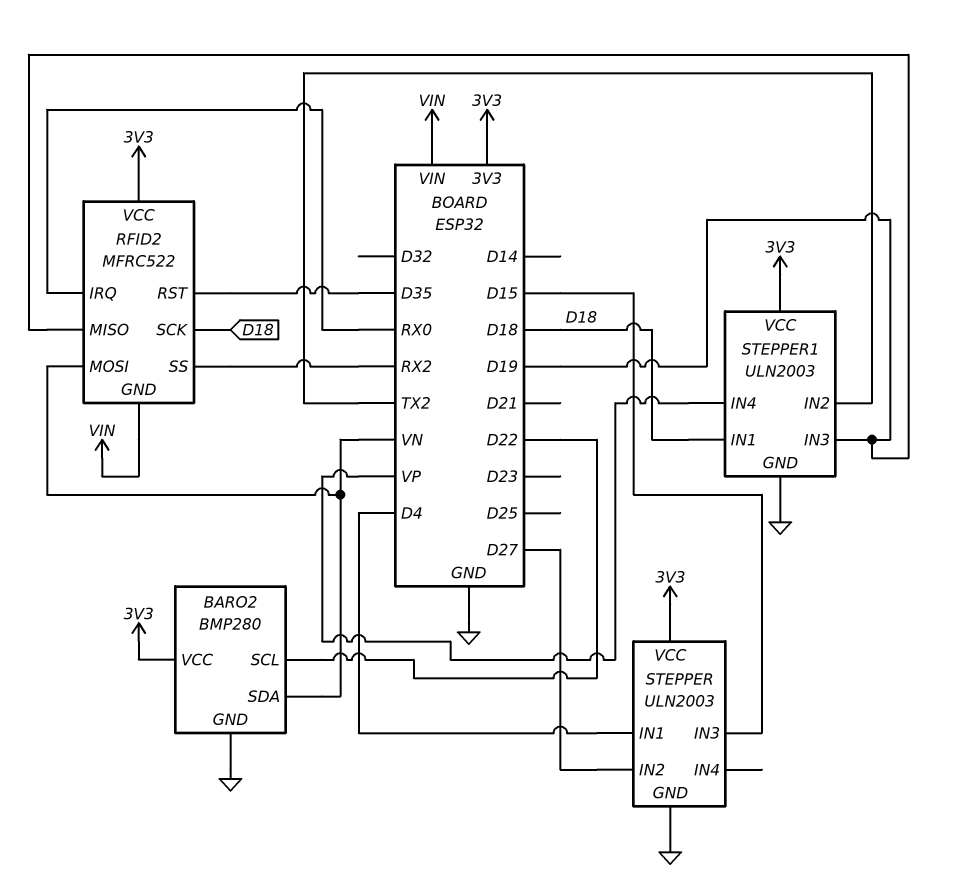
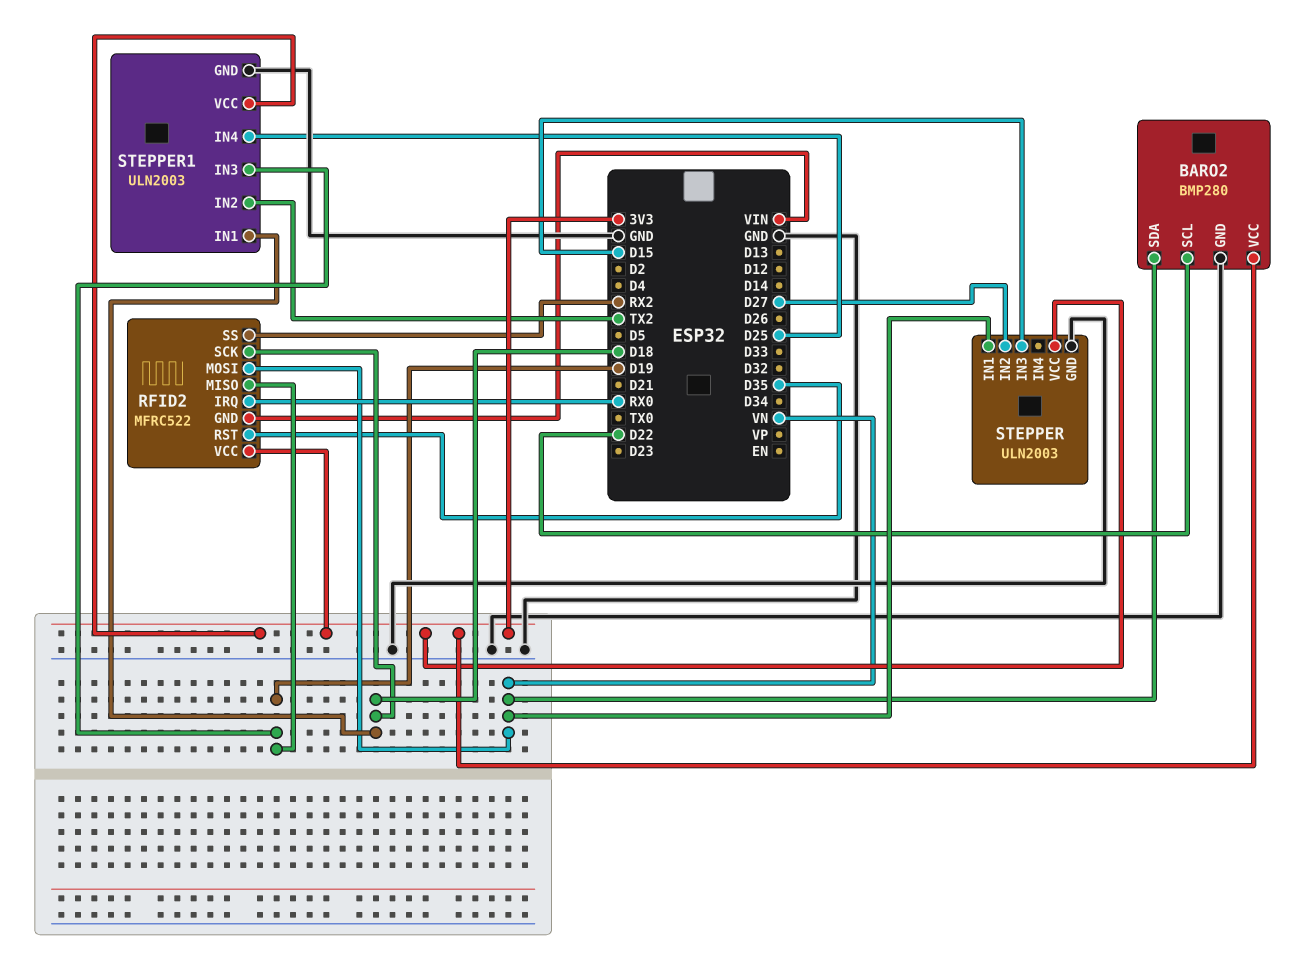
STEPPER pin IN1: D4 -> VN
STEPPER1 pin IN4: VP -> D25

